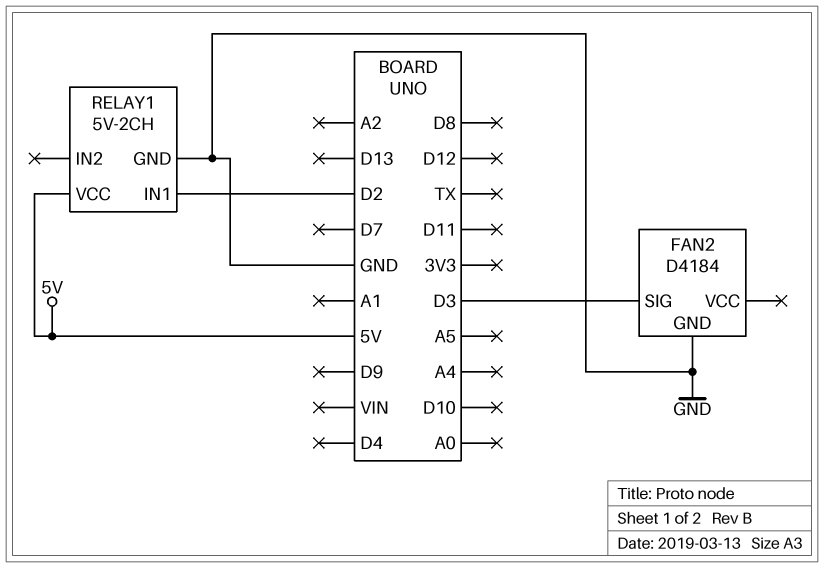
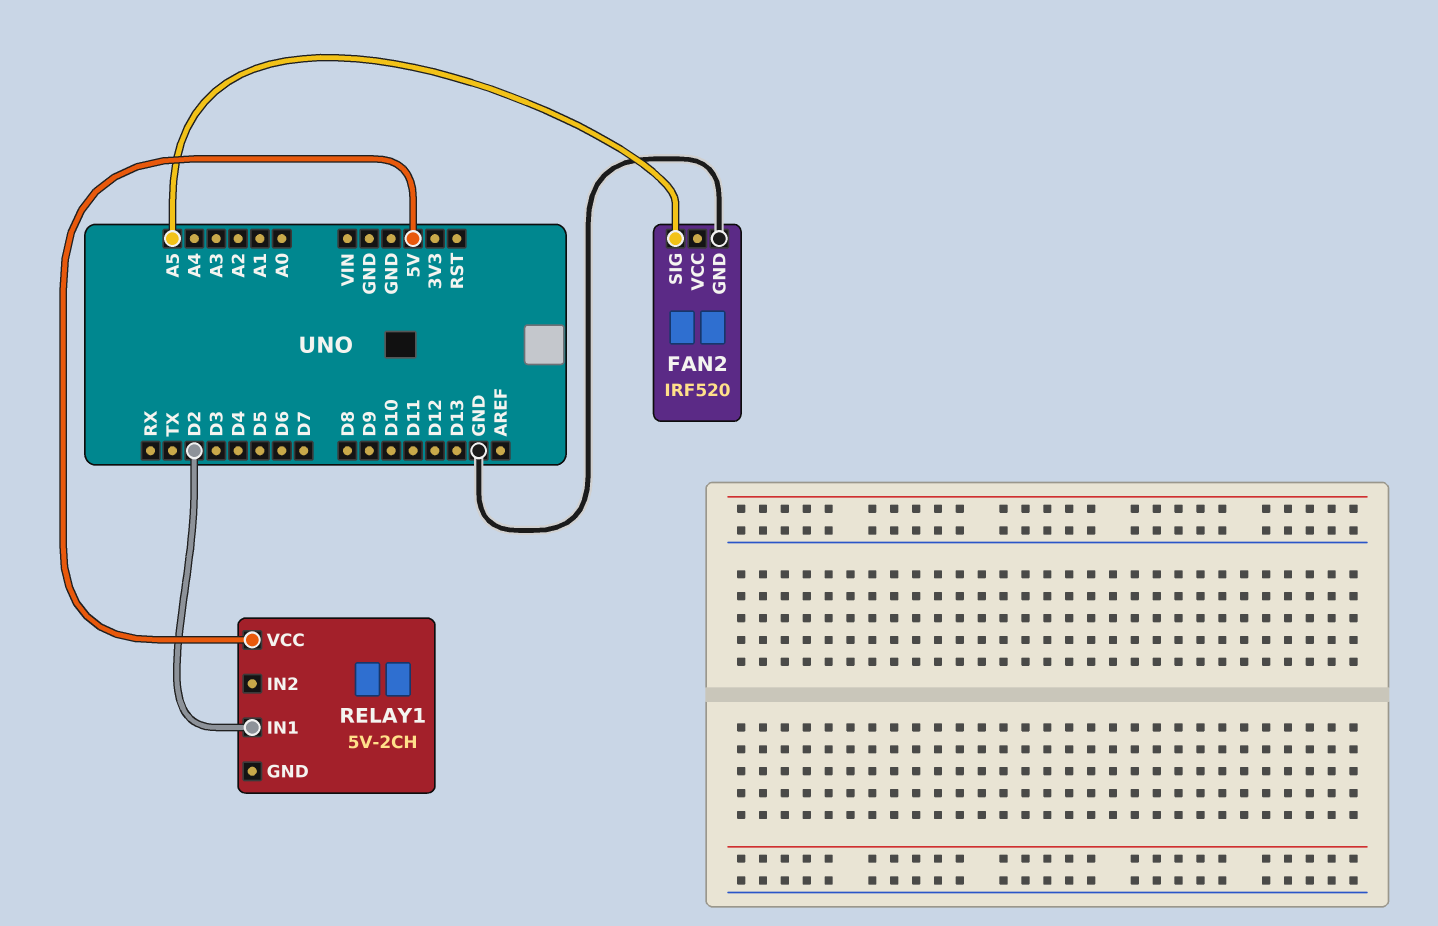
FAN2: D4184 -> IRF520
FAN2 pin SIG: D3 -> A5
RELAY1 pin GND: GND -> none

